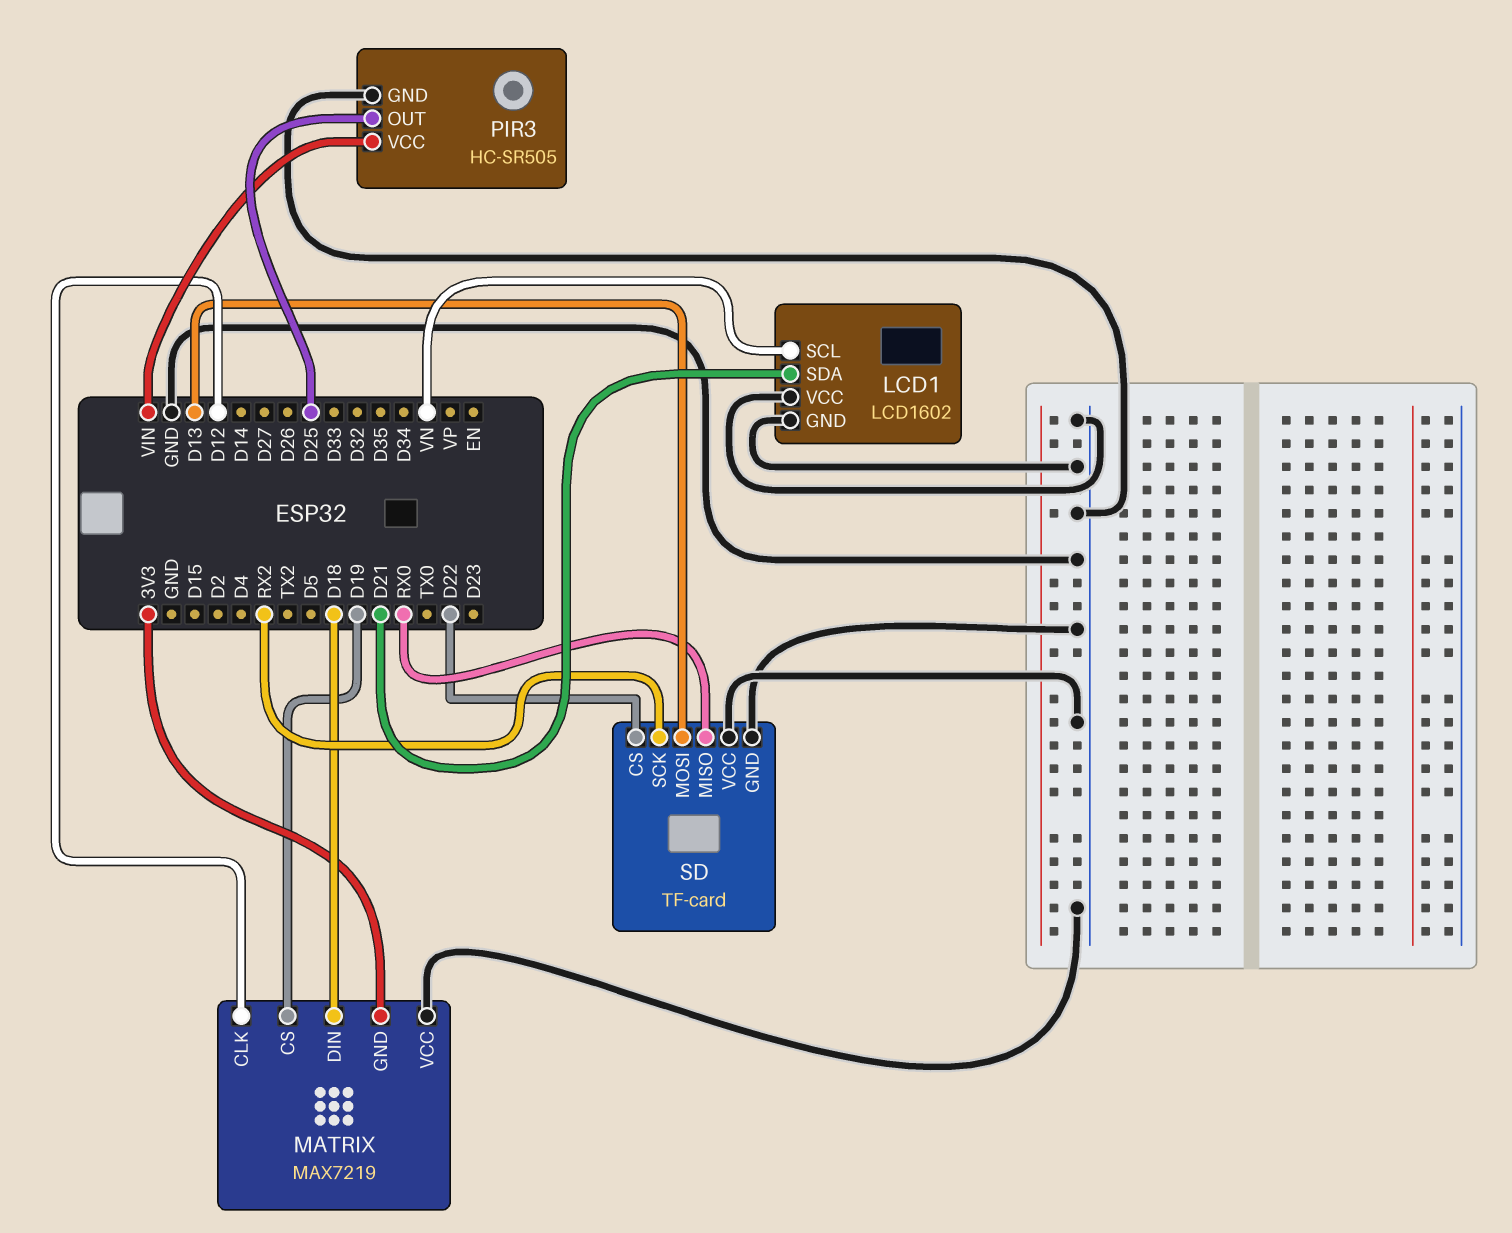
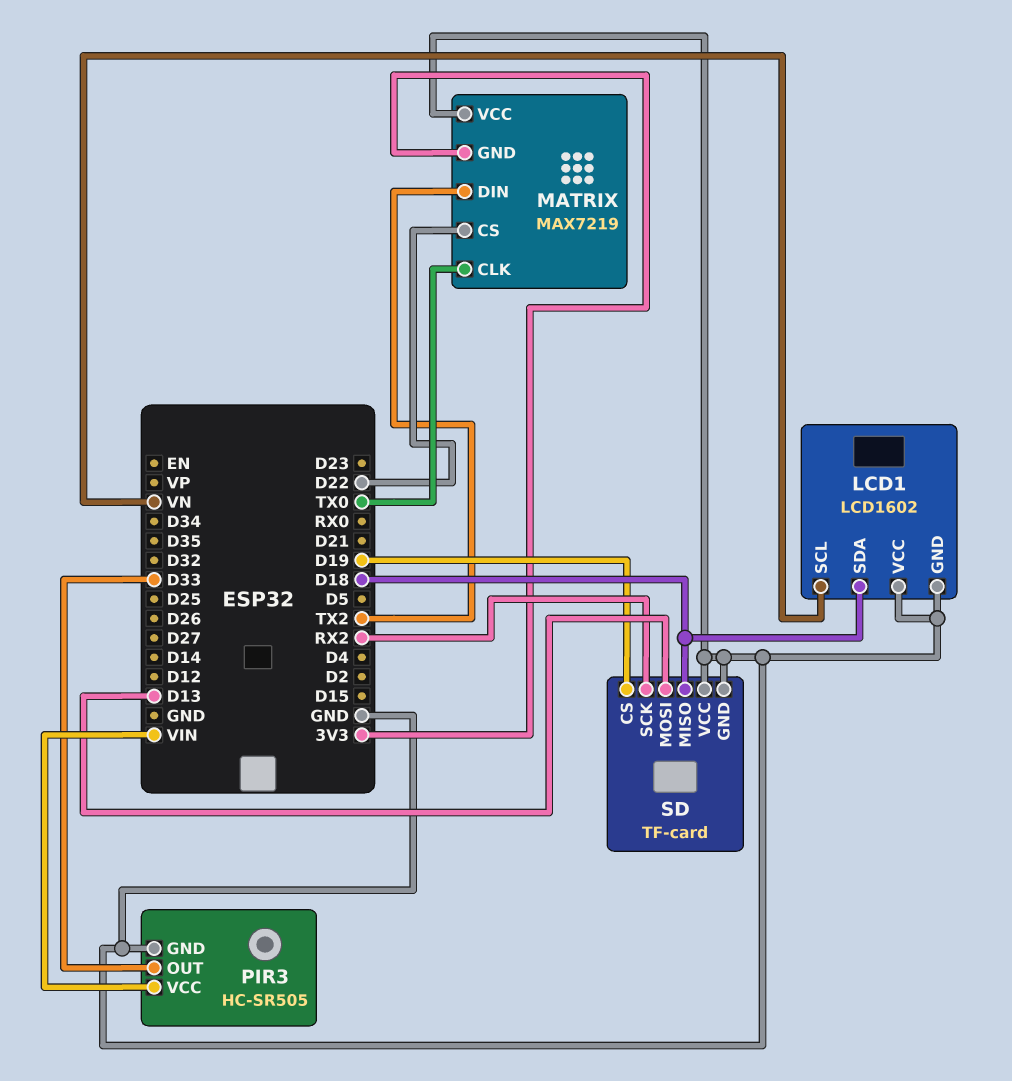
LCD1 pin SDA: D21 -> D18
MATRIX pin CLK: D12 -> TX0
MATRIX pin CS: D19 -> D22
MATRIX pin DIN: D18 -> TX2
PIR3 pin OUT: D25 -> D33
SD pin CS: D22 -> D19
SD pin MISO: RX0 -> D18

